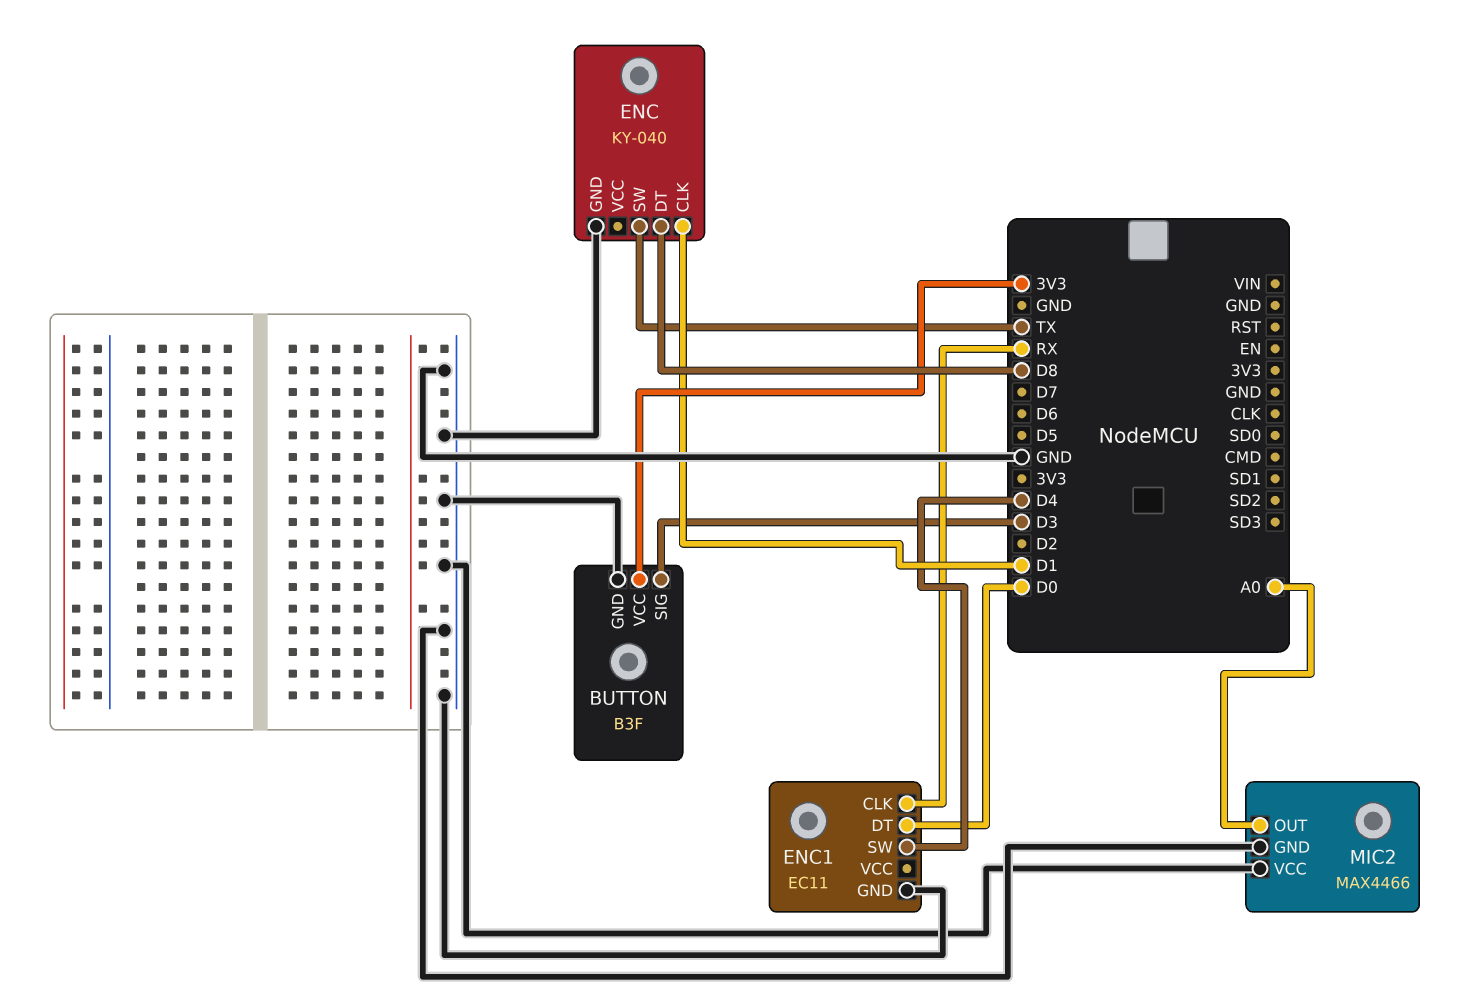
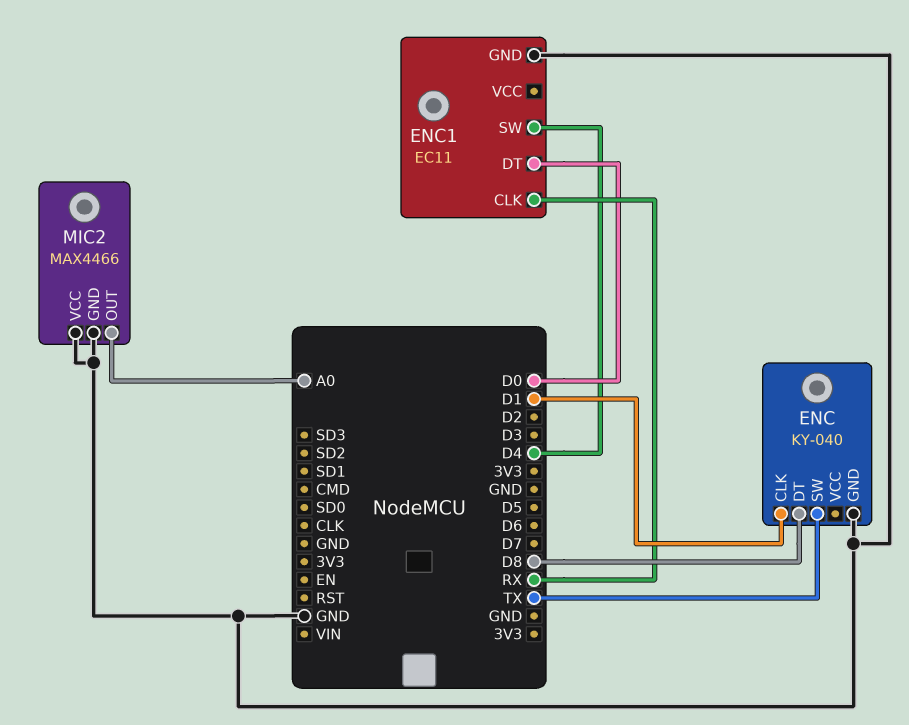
BUTTON: B3F -> none
BUTTON pin GND: GND -> none
BUTTON pin SIG: D3 -> none
BUTTON pin VCC: 3V3 -> none

